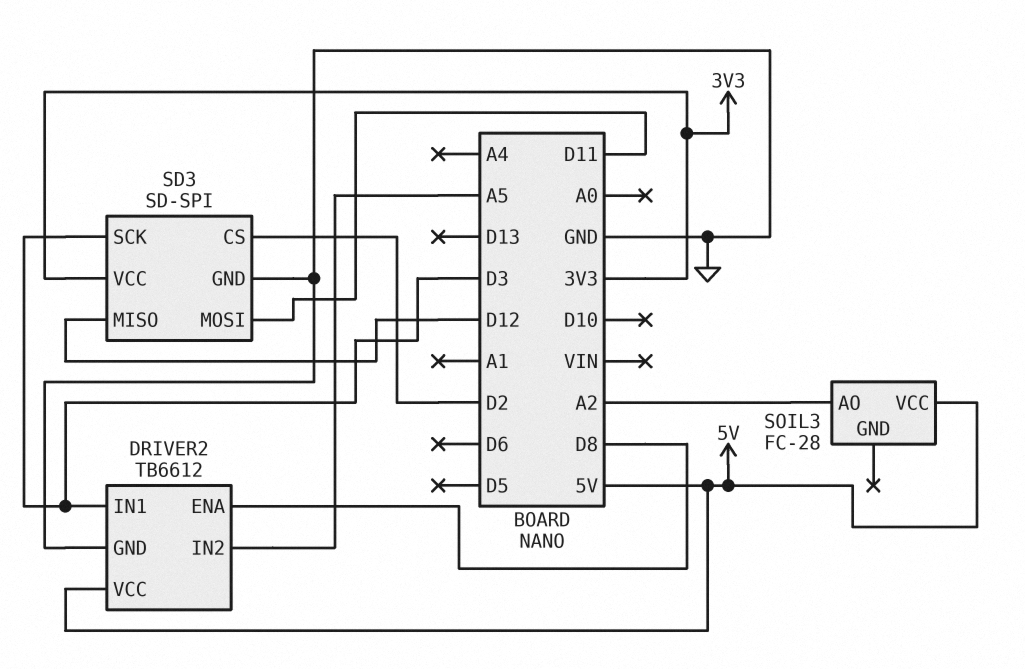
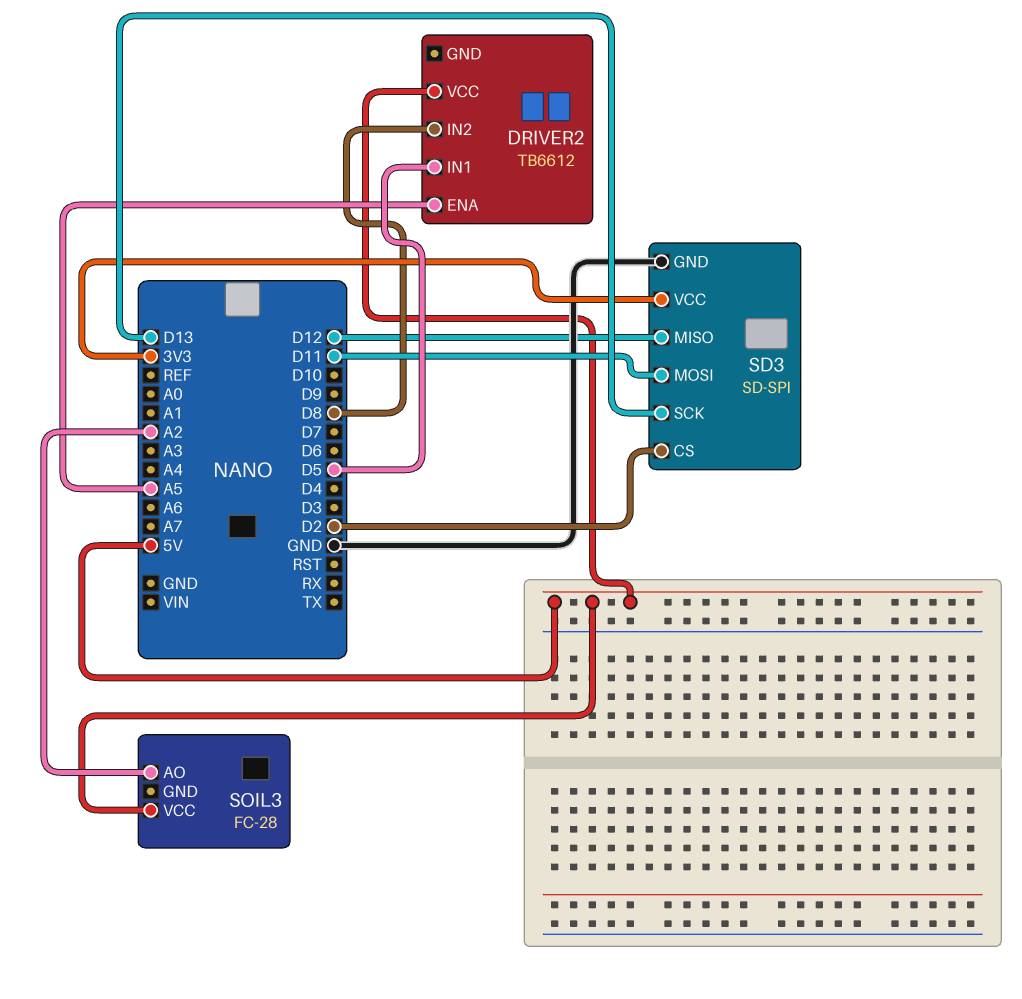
DRIVER2 pin ENA: D8 -> A5
DRIVER2 pin GND: GND -> none
DRIVER2 pin IN1: D3 -> D5
DRIVER2 pin IN2: A5 -> D8
SD3 pin SCK: D3 -> D13

